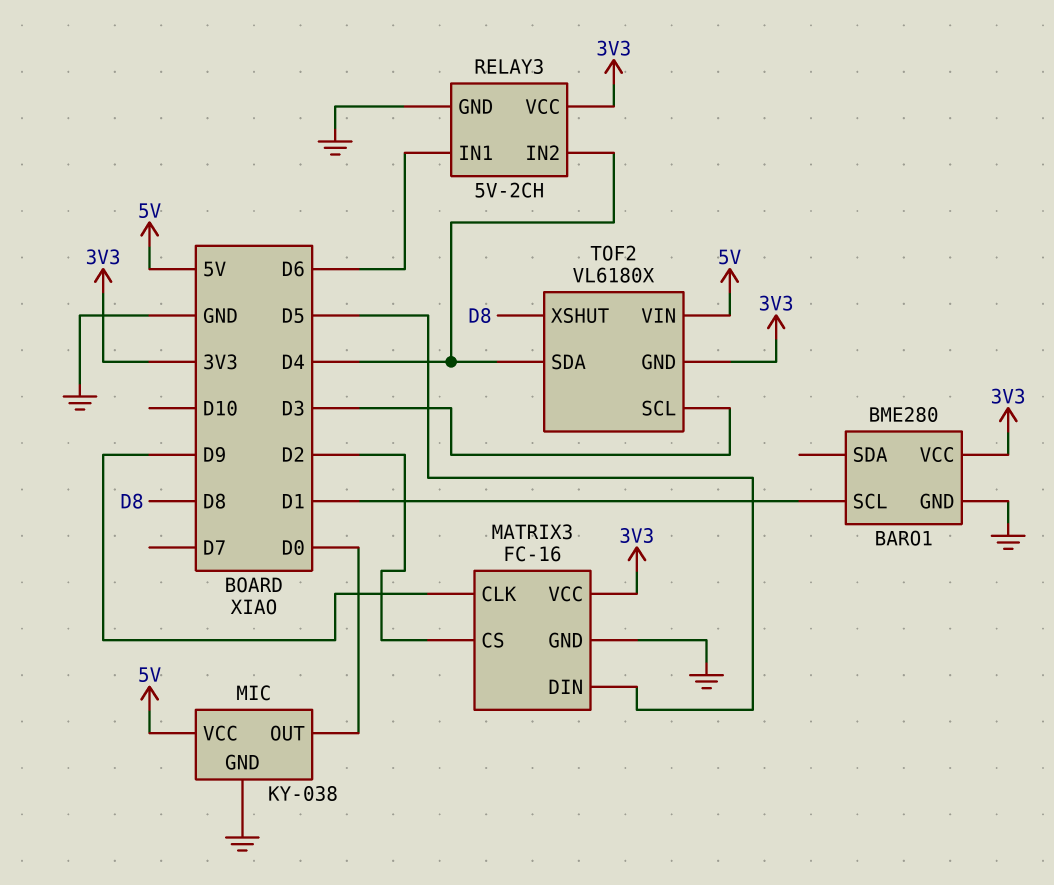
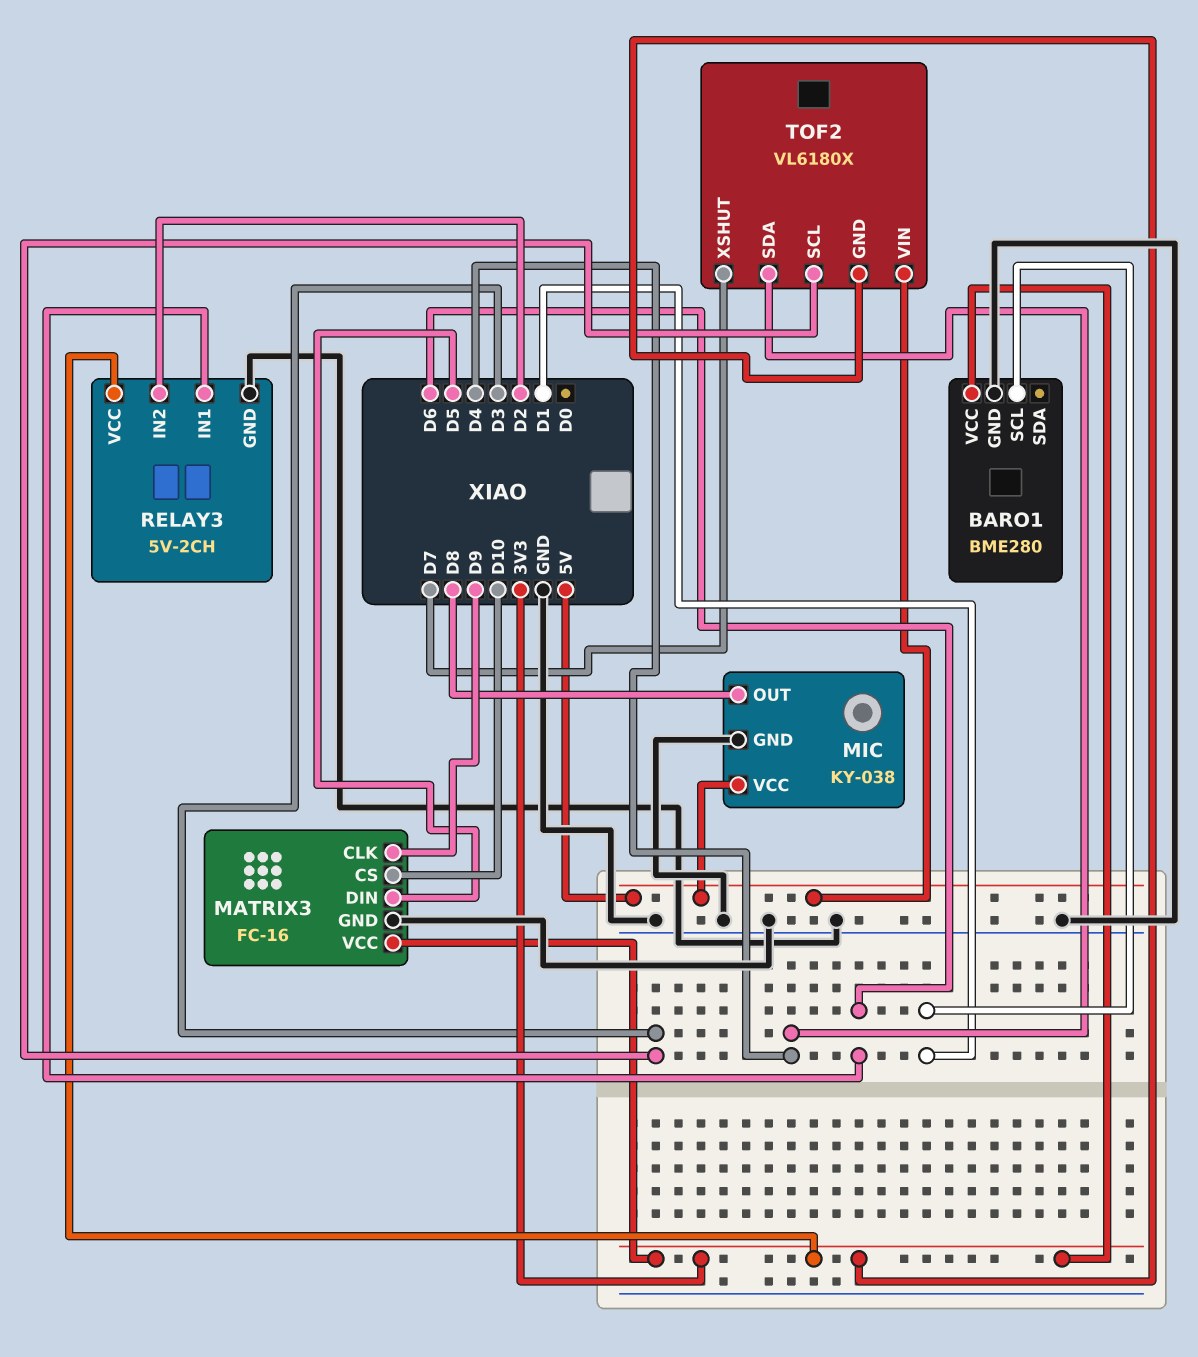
MATRIX3 pin CS: D2 -> D10
MIC pin OUT: D0 -> D8
RELAY3 pin IN2: D4 -> D2
TOF2 pin XSHUT: D8 -> D7

